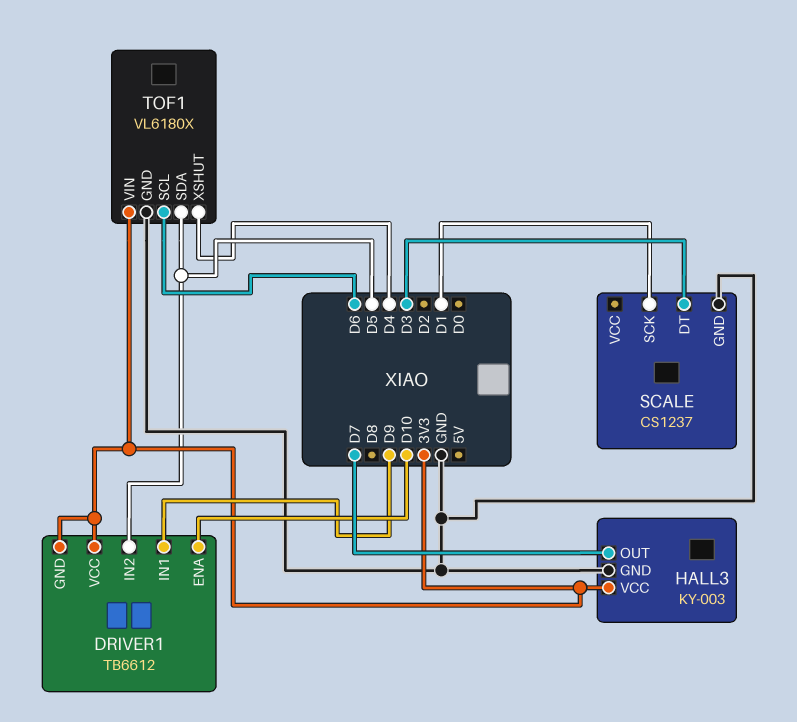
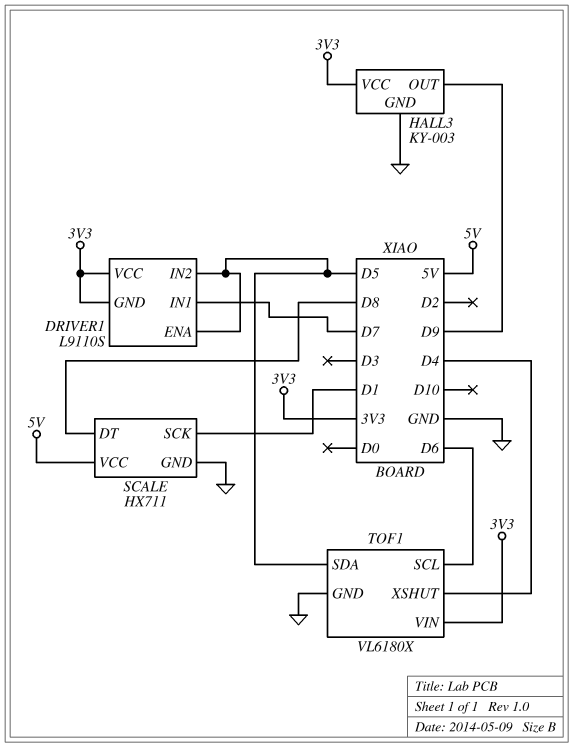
DRIVER1: TB6612 -> L9110S
DRIVER1 pin ENA: D10 -> D5
DRIVER1 pin IN1: D9 -> D7
HALL3 pin OUT: D7 -> D9
SCALE: CS1237 -> HX711
SCALE pin DT: D3 -> D8
SCALE pin VCC: none -> 5V

